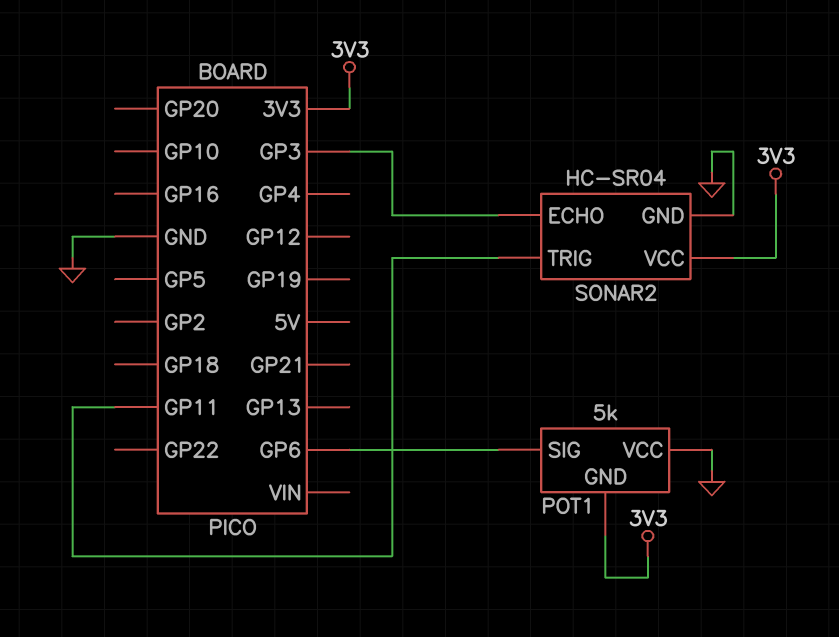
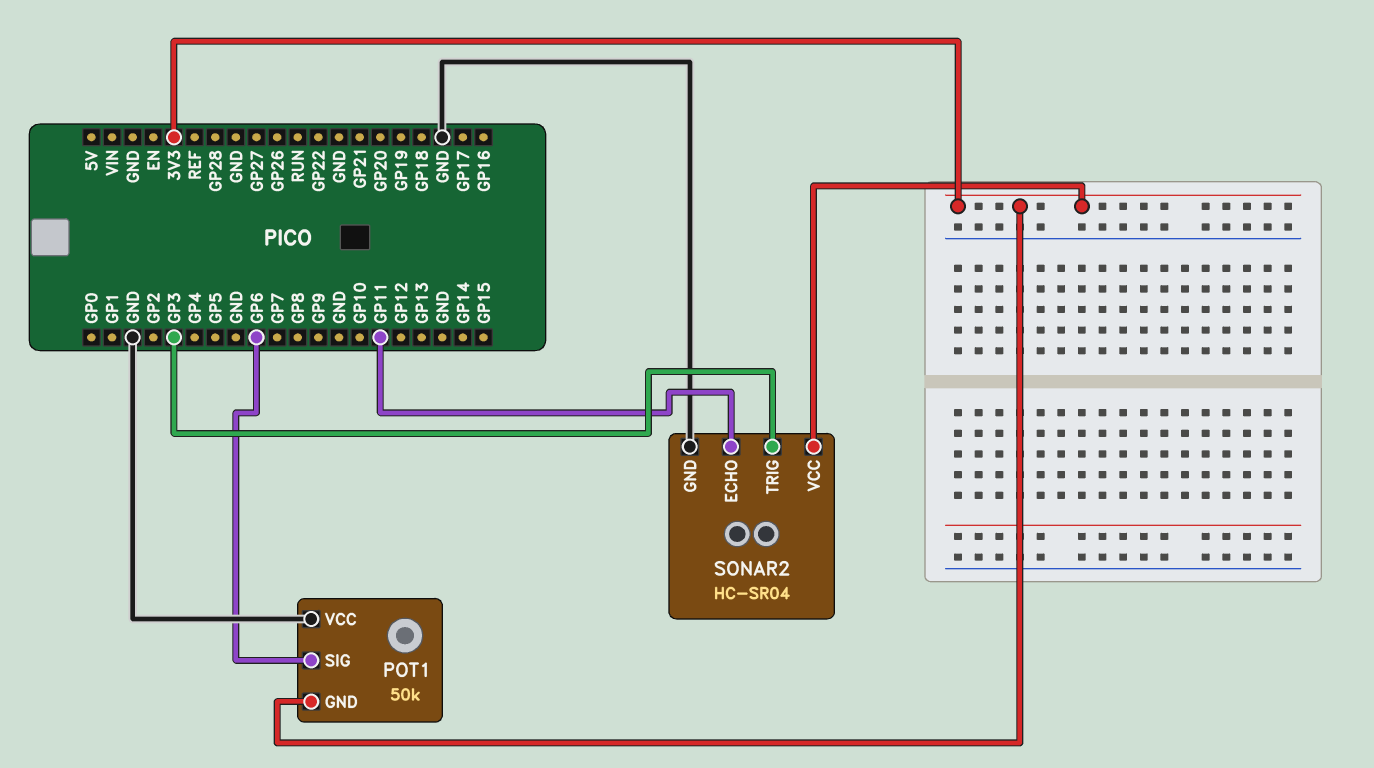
POT1: 5k -> 50k
SONAR2 pin ECHO: GP3 -> GP11
SONAR2 pin TRIG: GP11 -> GP3

